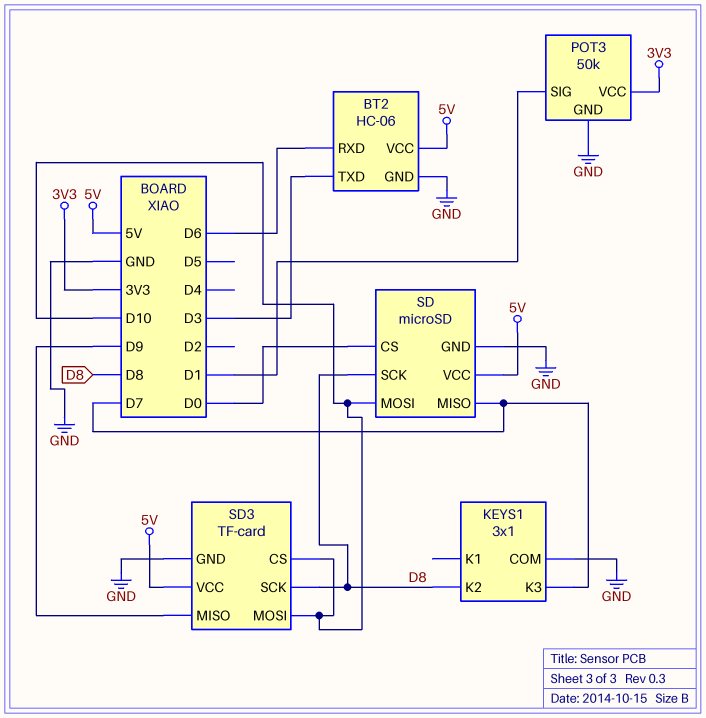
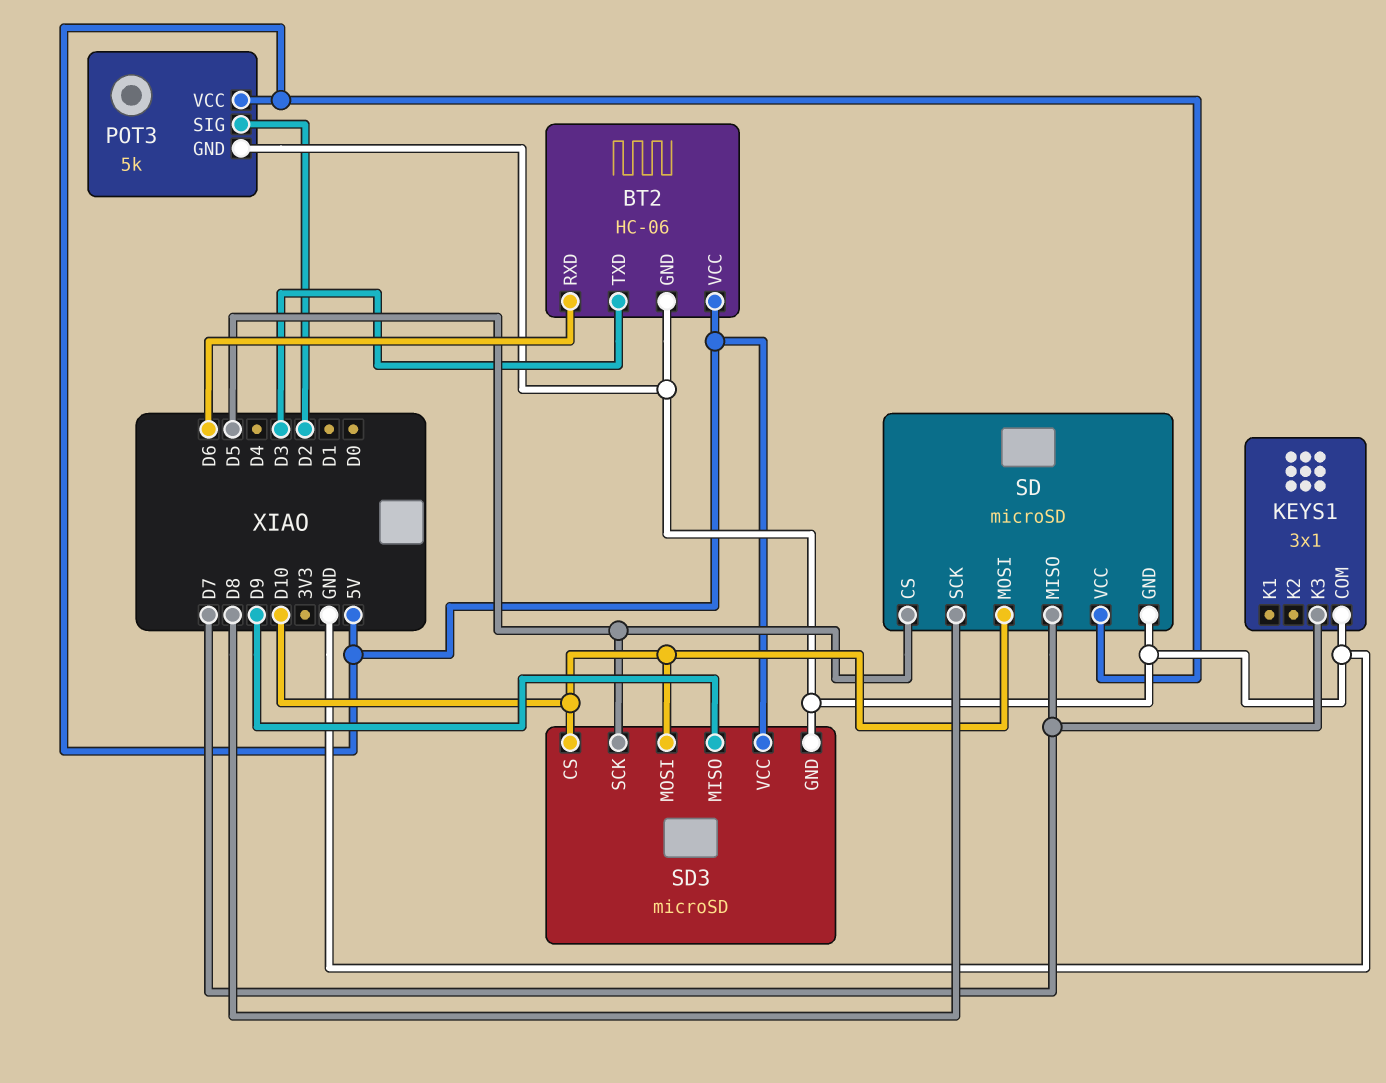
KEYS1 pin K2: D8 -> none
POT3: 50k -> 5k
POT3 pin SIG: D1 -> D2
POT3 pin VCC: 3V3 -> 5V
SD pin CS: D0 -> D5
SD3: TF-card -> microSD
SD3 pin SCK: D8 -> D5

